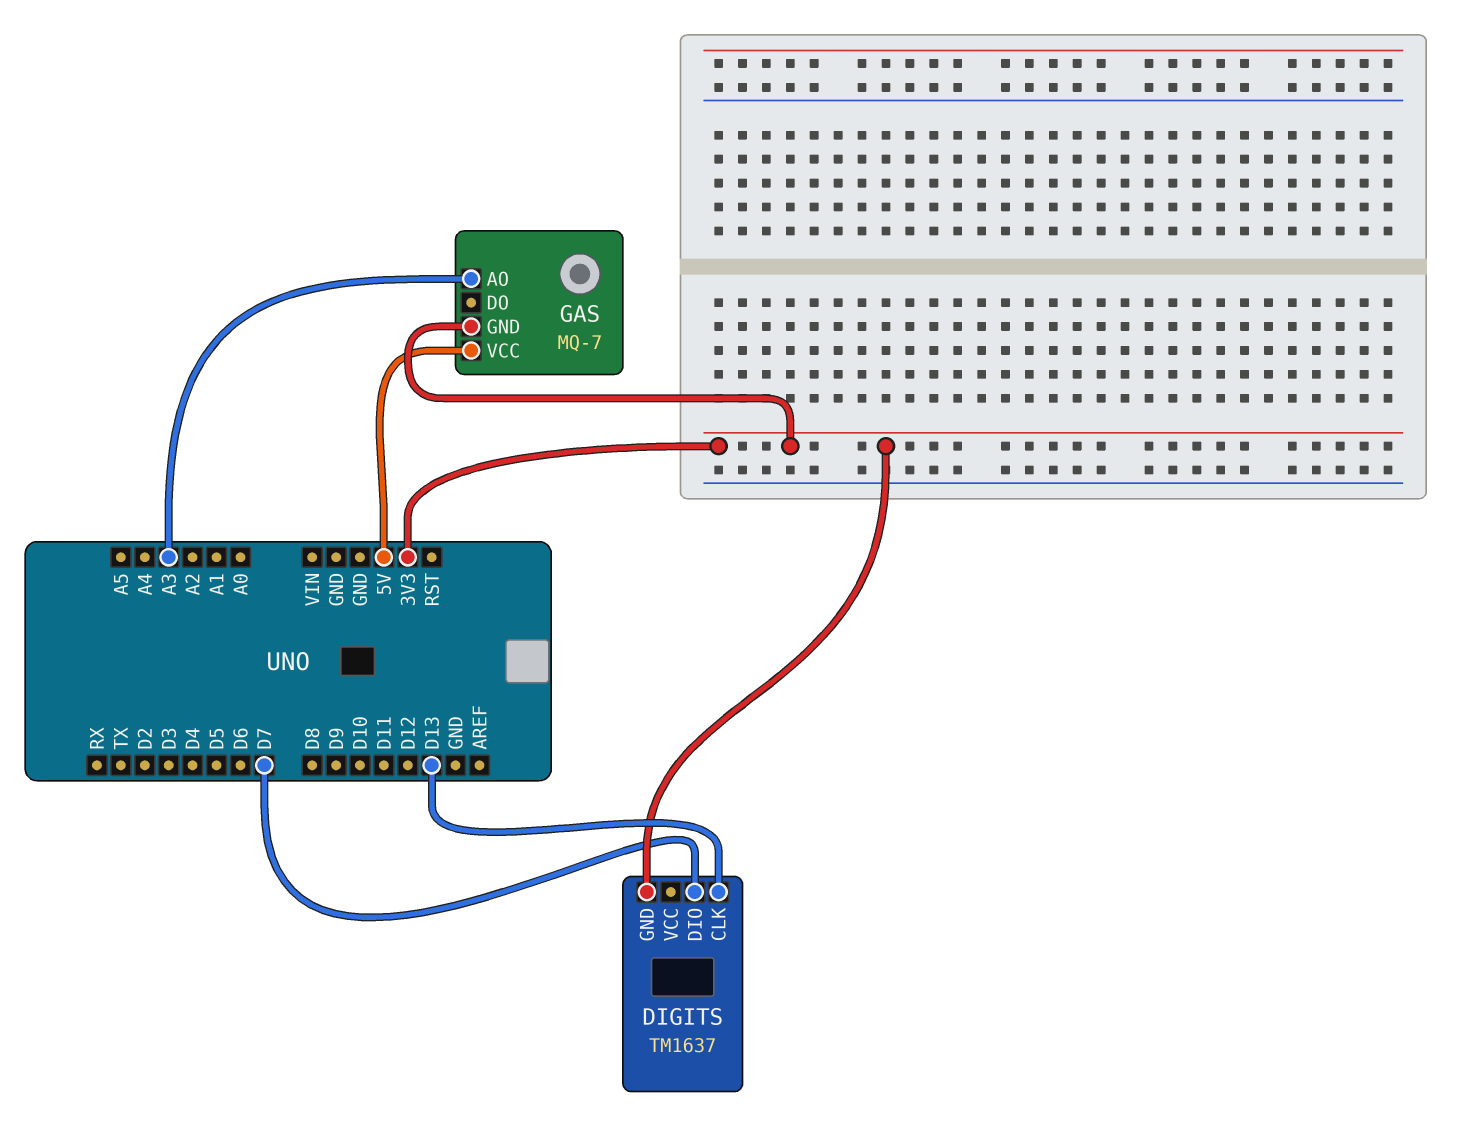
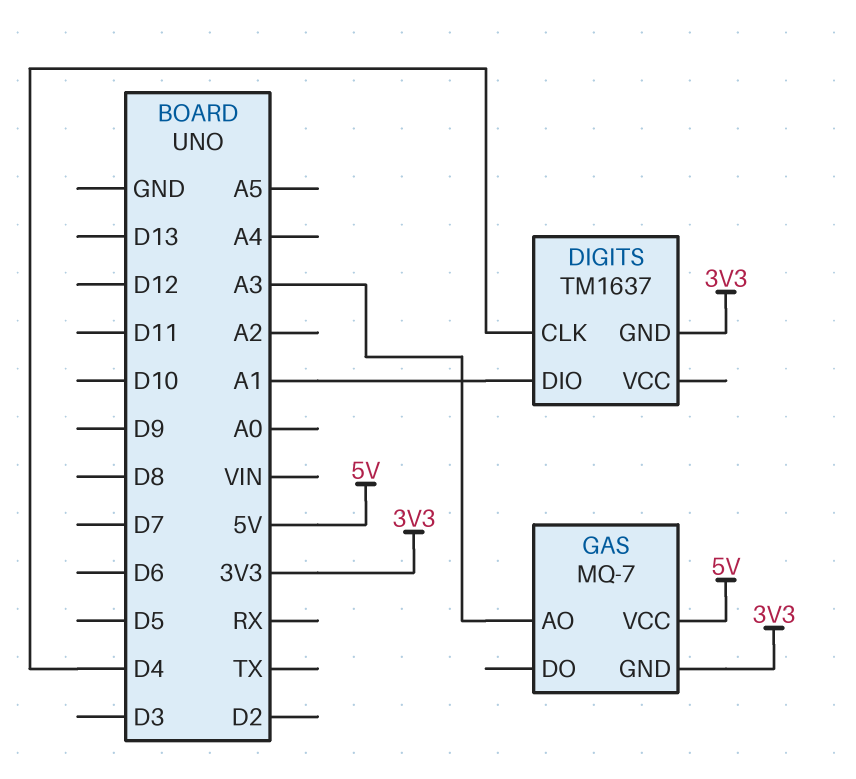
DIGITS pin CLK: D13 -> D4
DIGITS pin DIO: D7 -> A1

